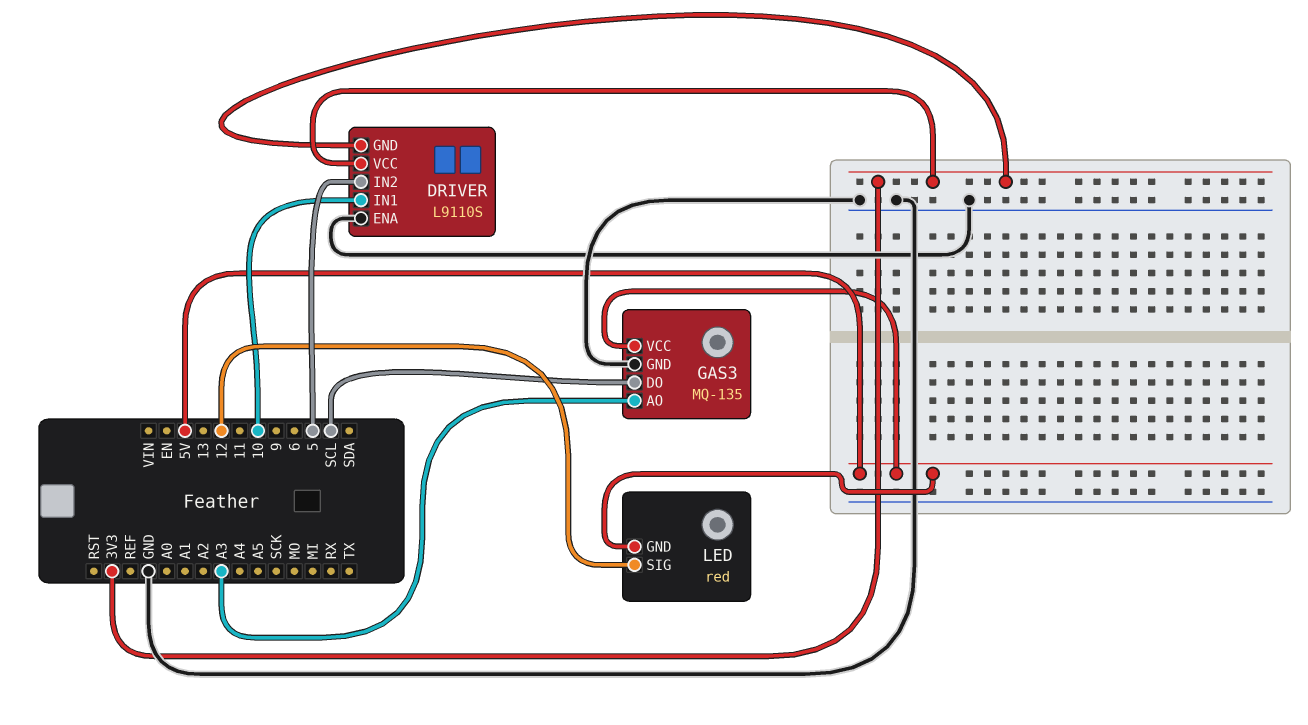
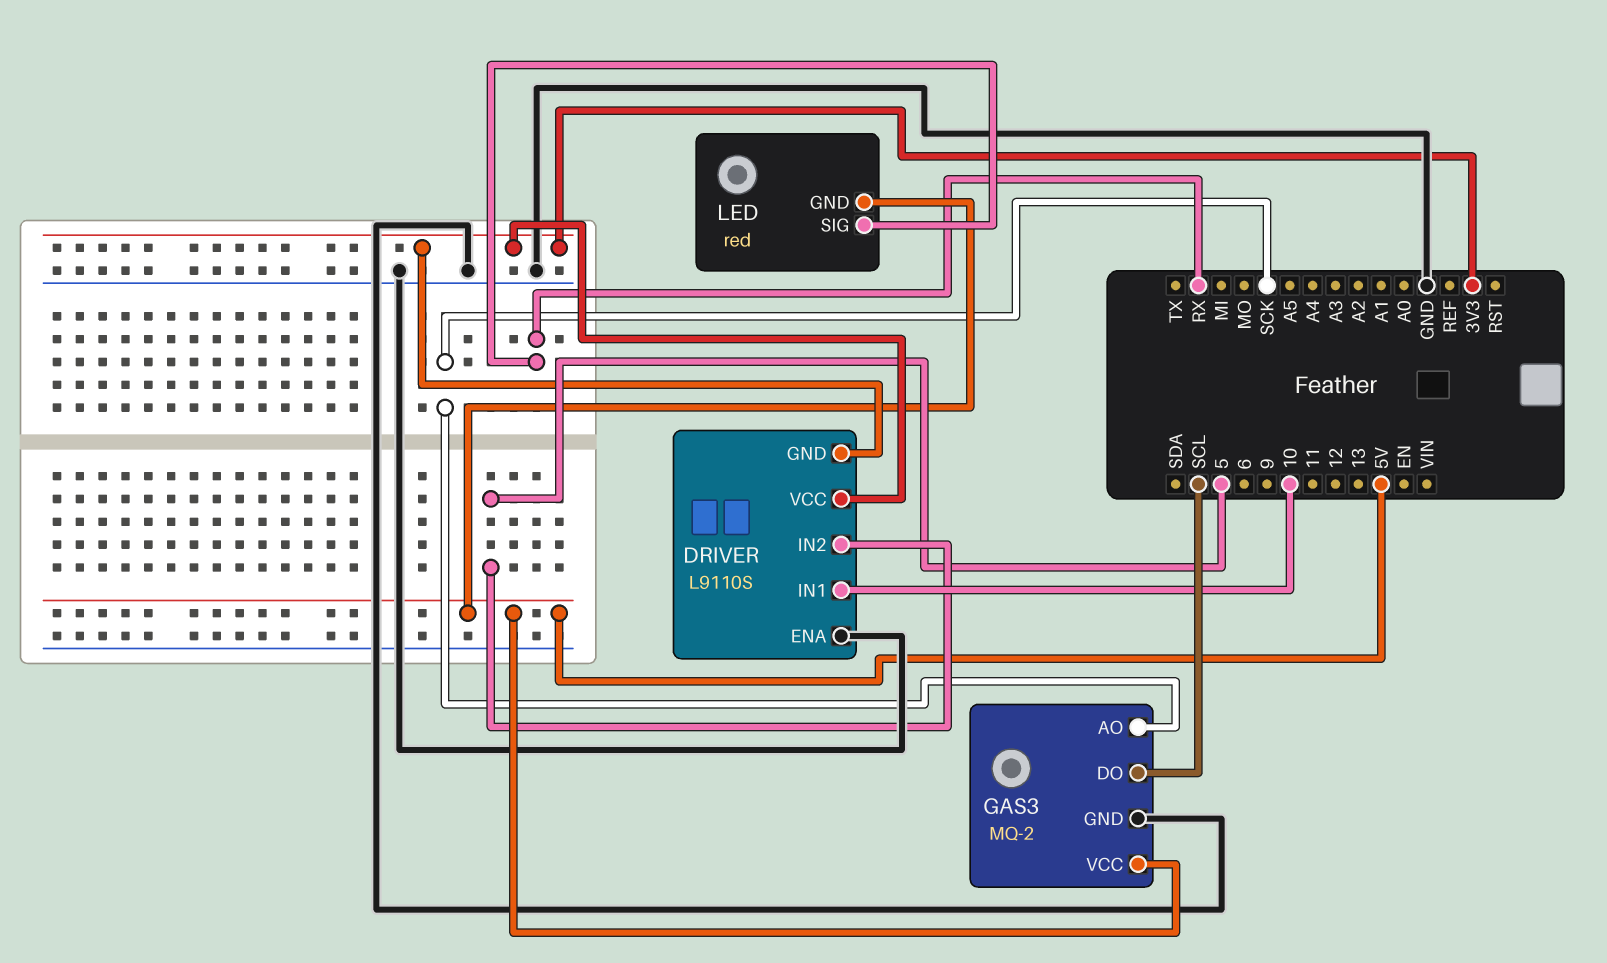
GAS3: MQ-135 -> MQ-2
GAS3 pin AO: A3 -> SCK
LED pin SIG: 12 -> RX

